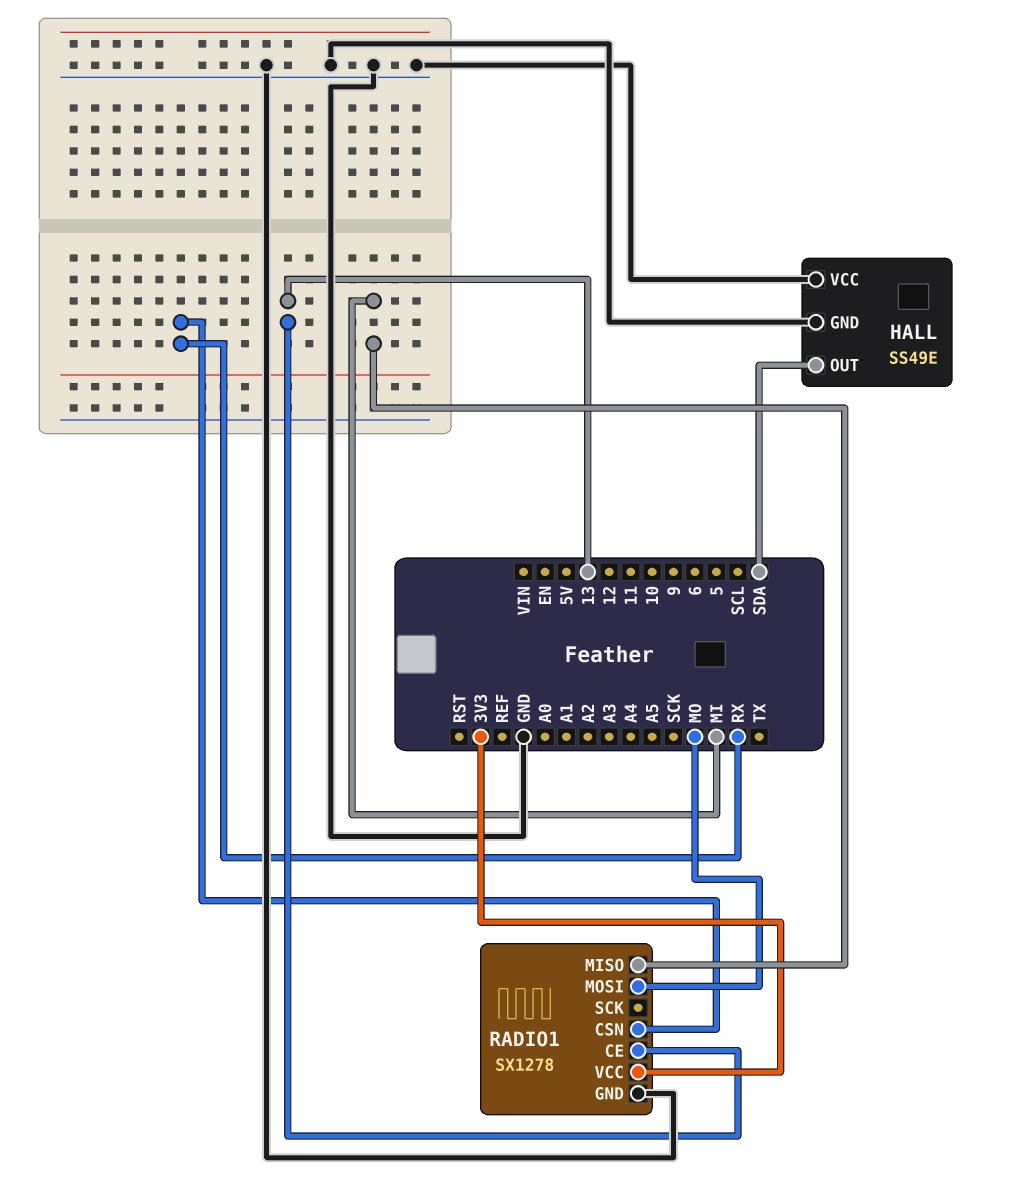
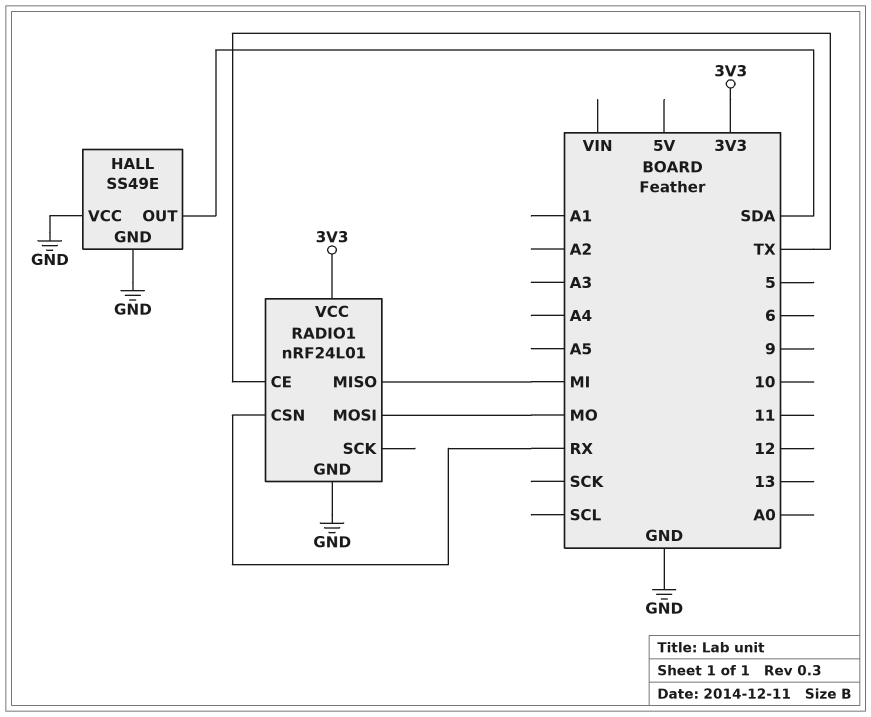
RADIO1: SX1278 -> nRF24L01
RADIO1 pin CE: 13 -> TX

